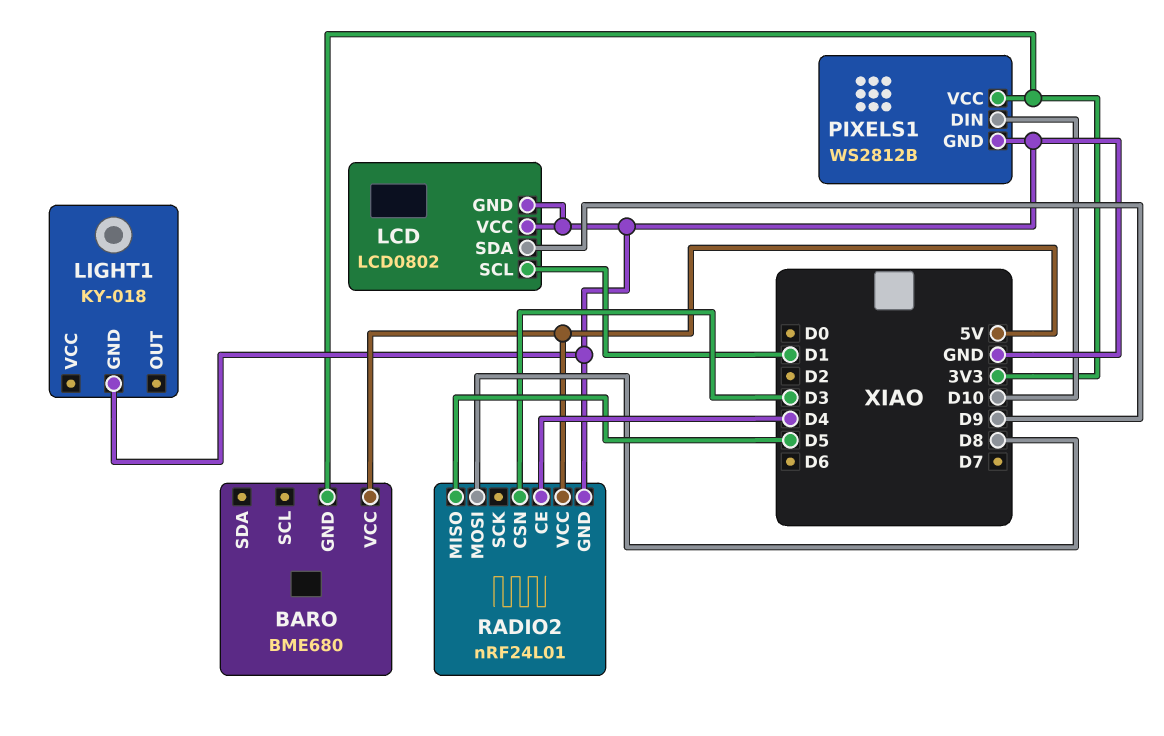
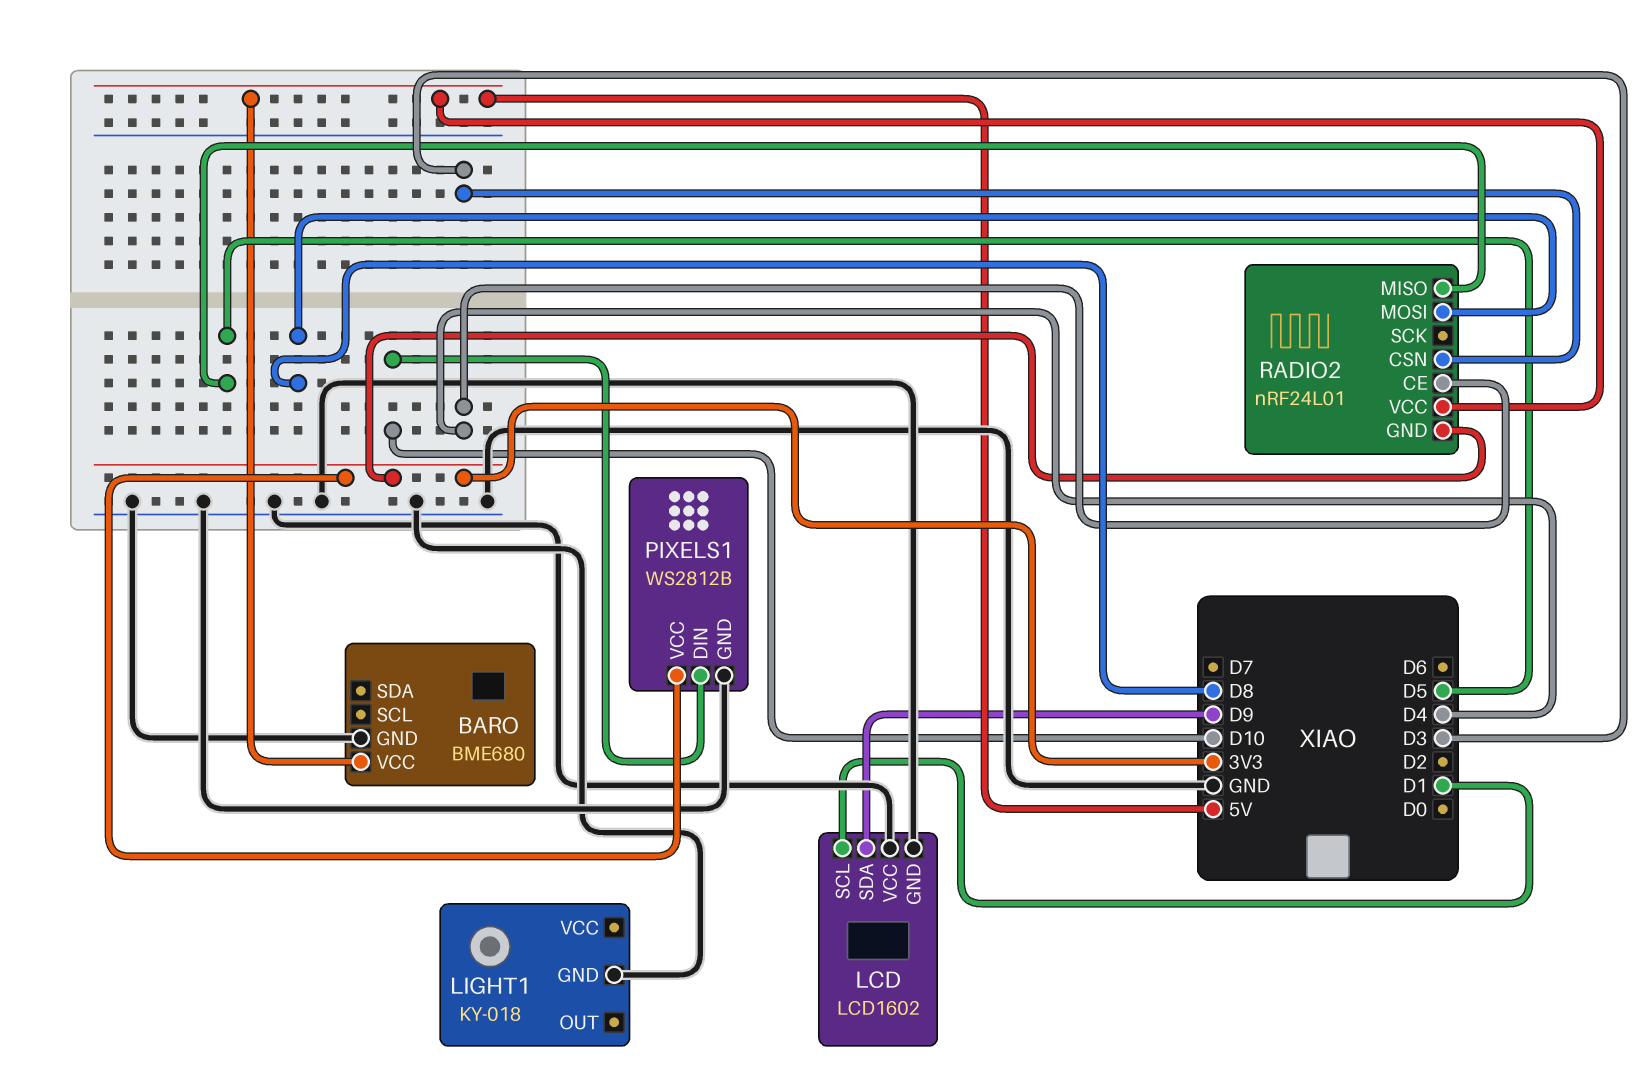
BARO pin GND: 3V3 -> GND
LCD: LCD0802 -> LCD1602
RADIO2 pin GND: GND -> 3V3

